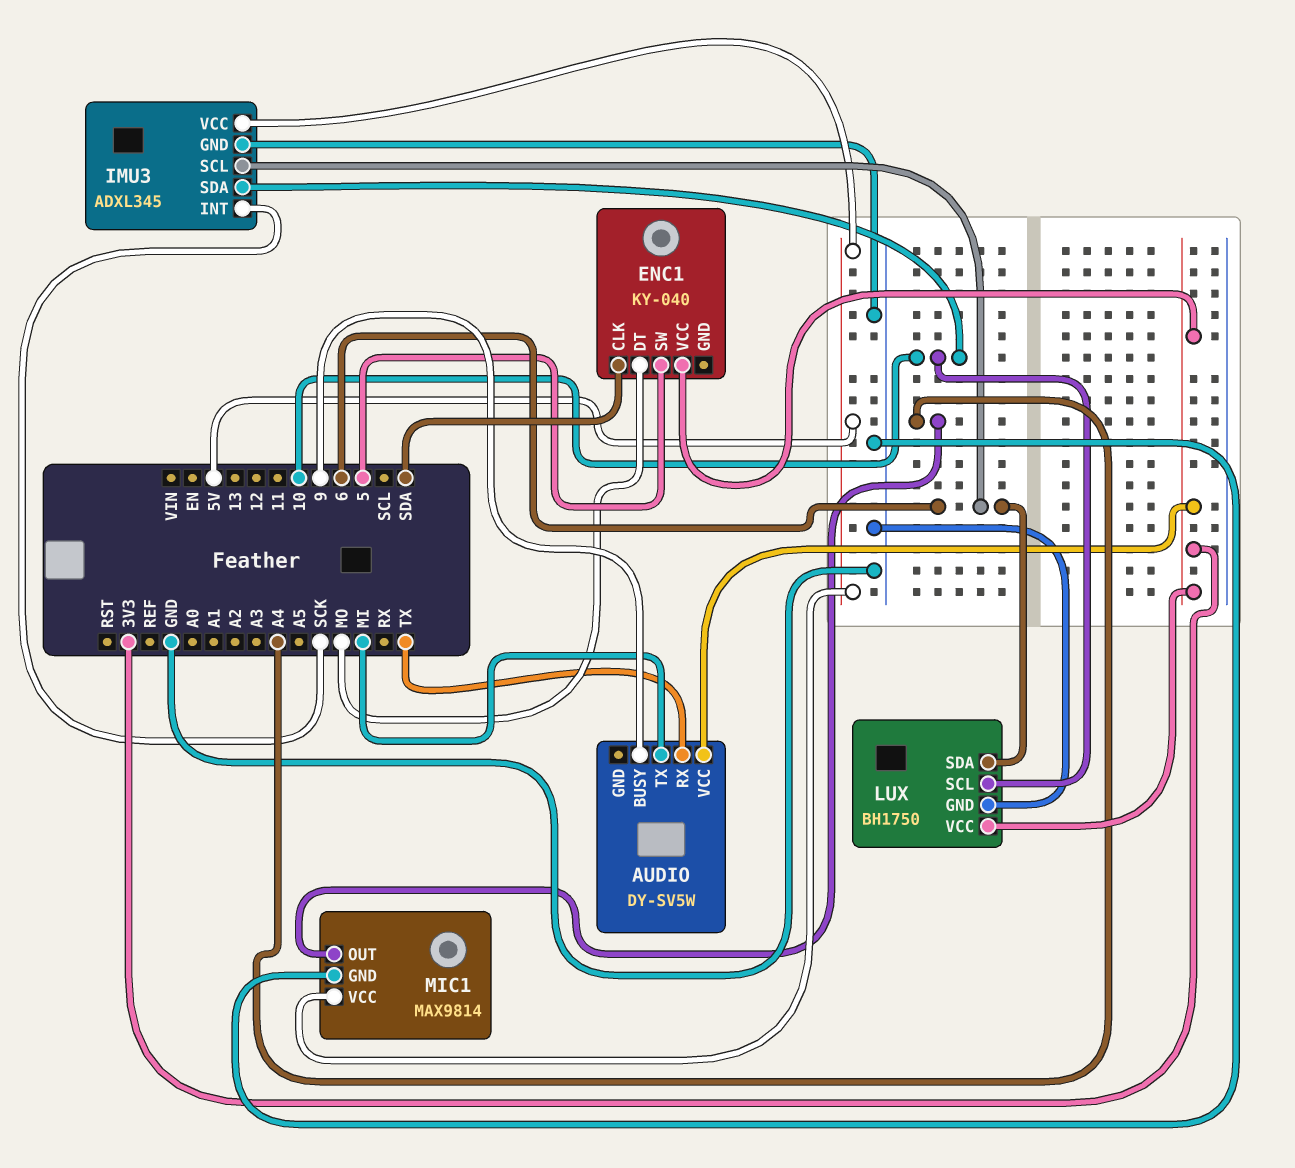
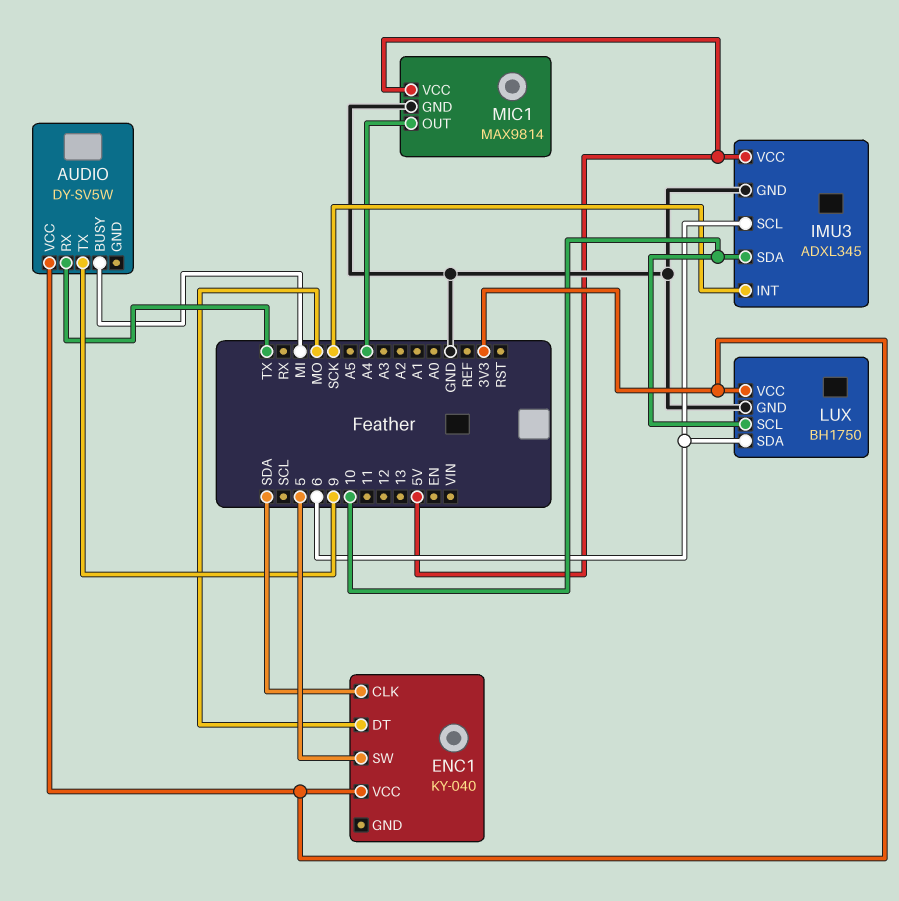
AUDIO pin BUSY: 9 -> MI
AUDIO pin TX: MI -> 9

